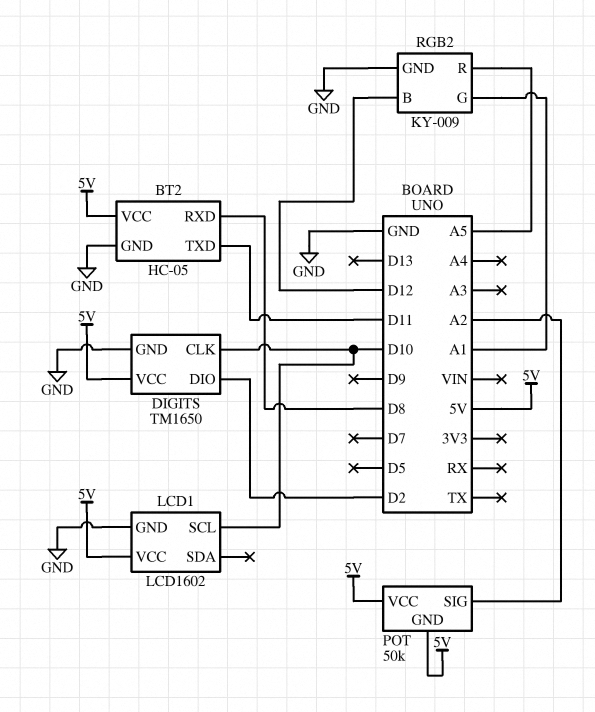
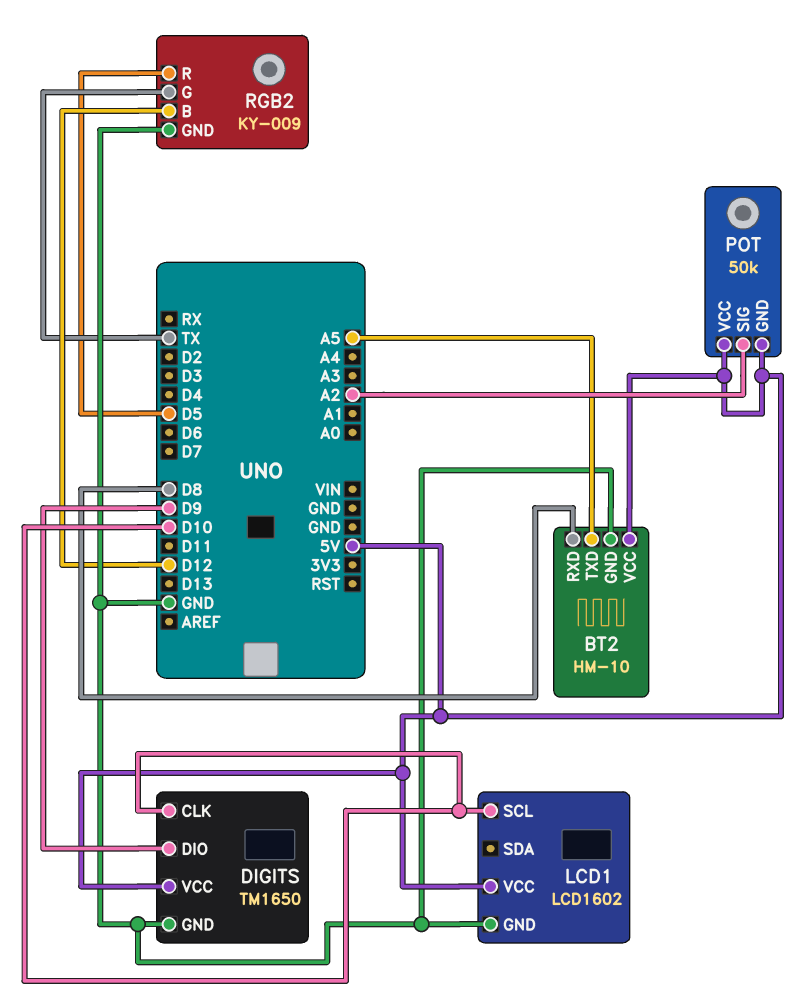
BT2: HC-05 -> HM-10
BT2 pin TXD: D11 -> A5
DIGITS pin DIO: D2 -> D9
RGB2 pin G: A1 -> TX
RGB2 pin R: A5 -> D5

